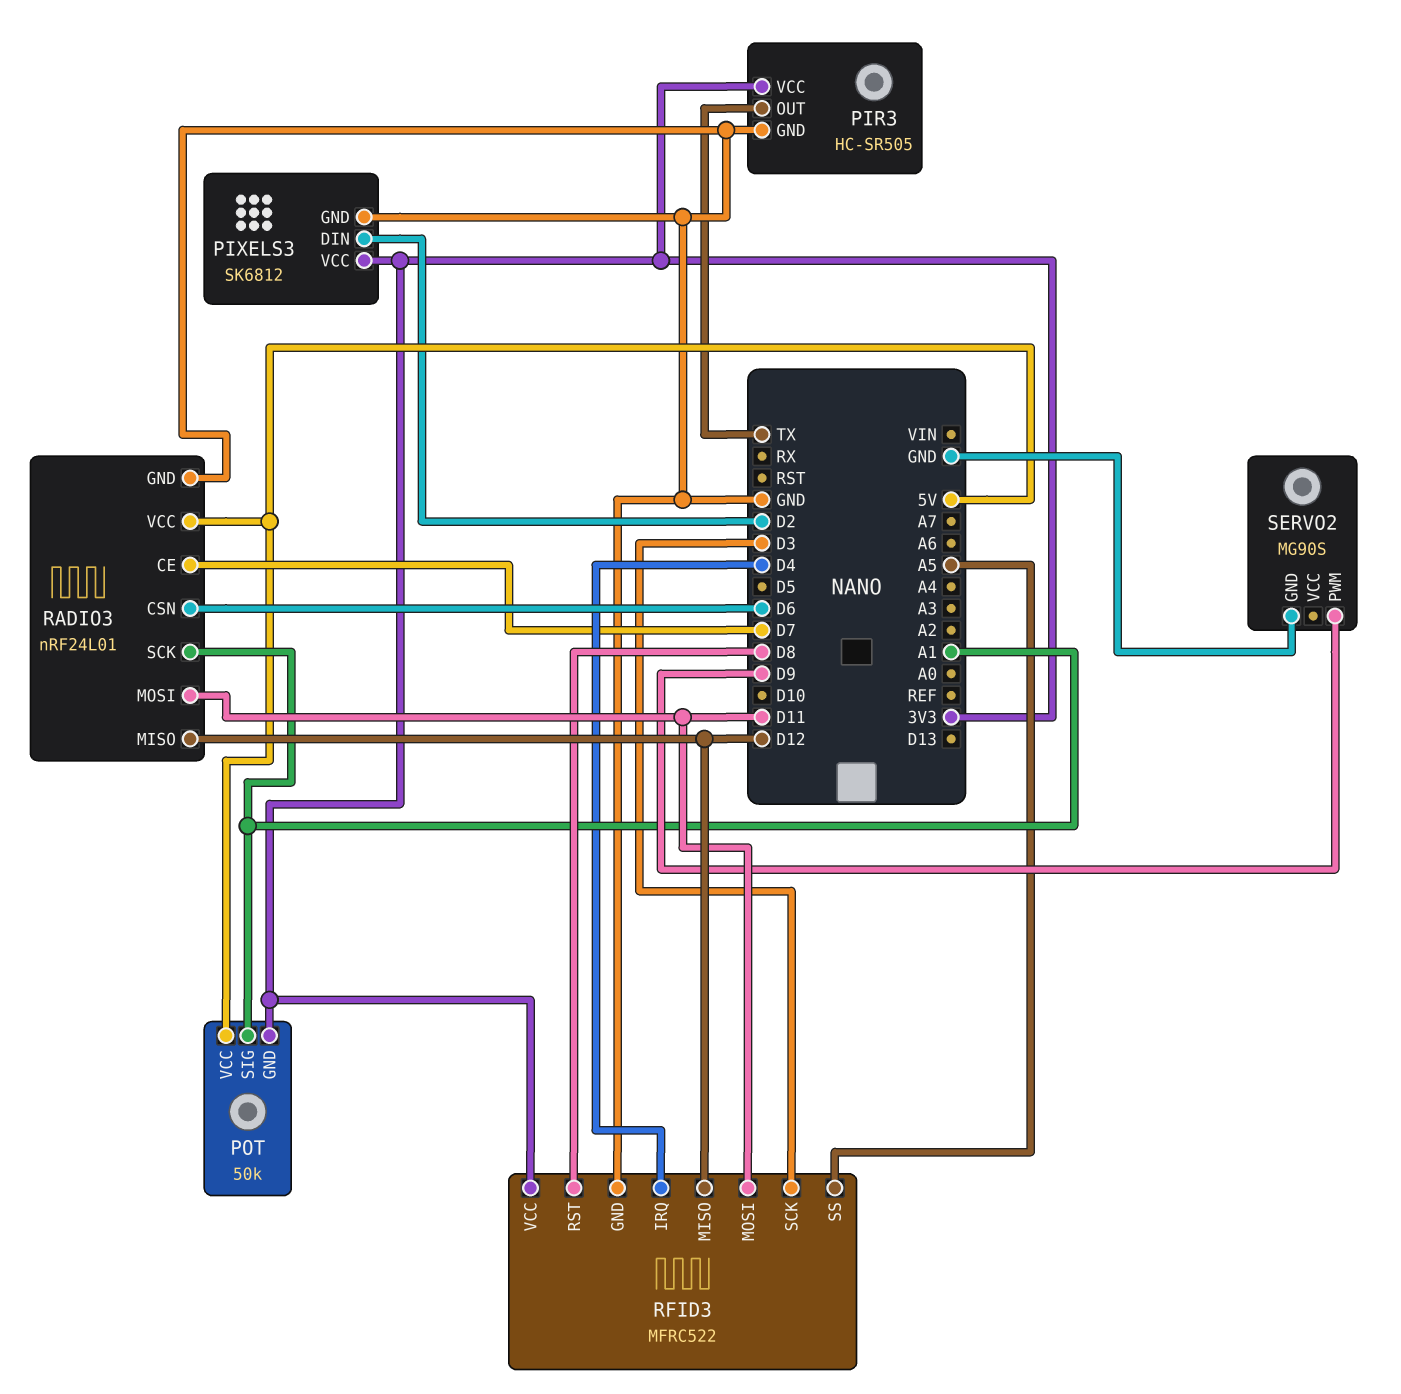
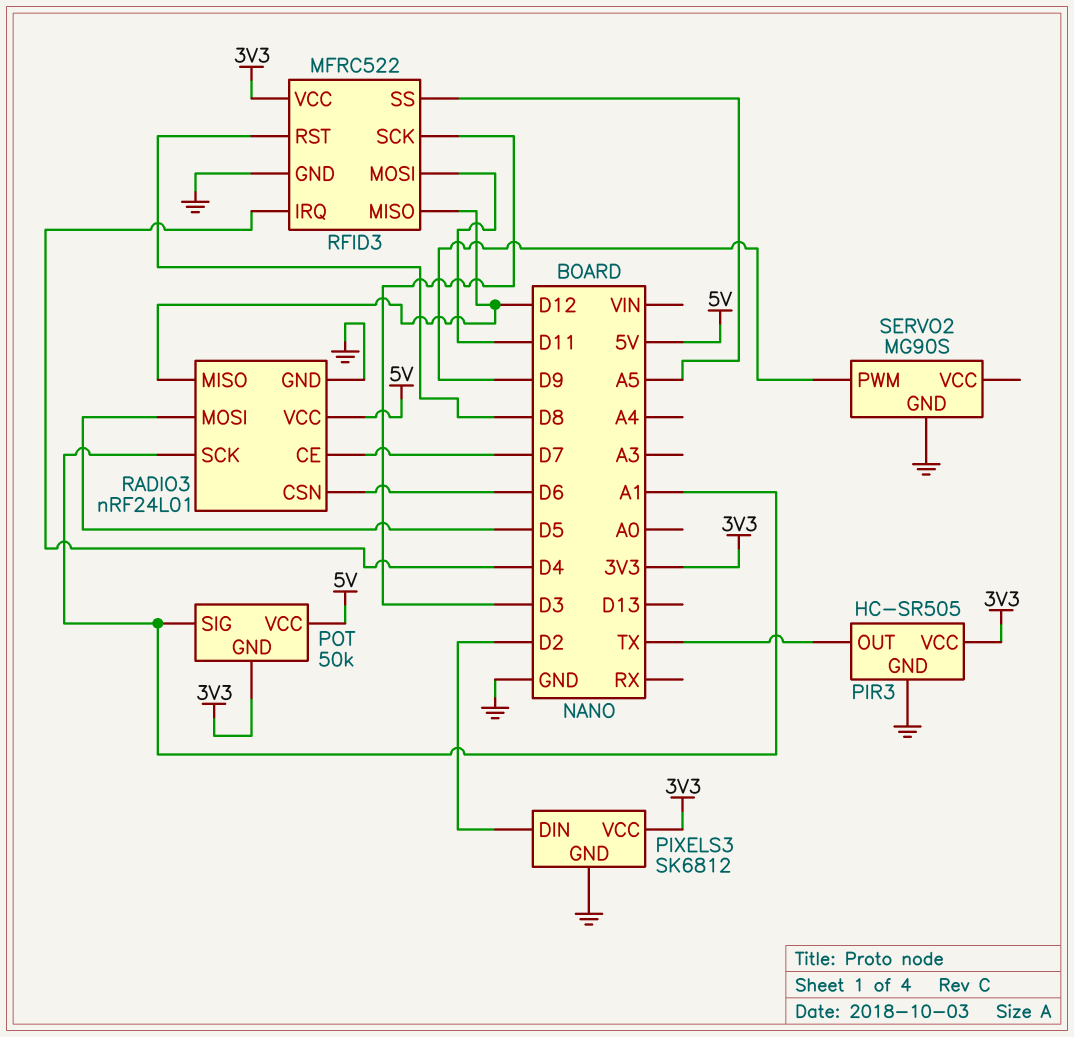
RADIO3 pin MOSI: D11 -> D5

